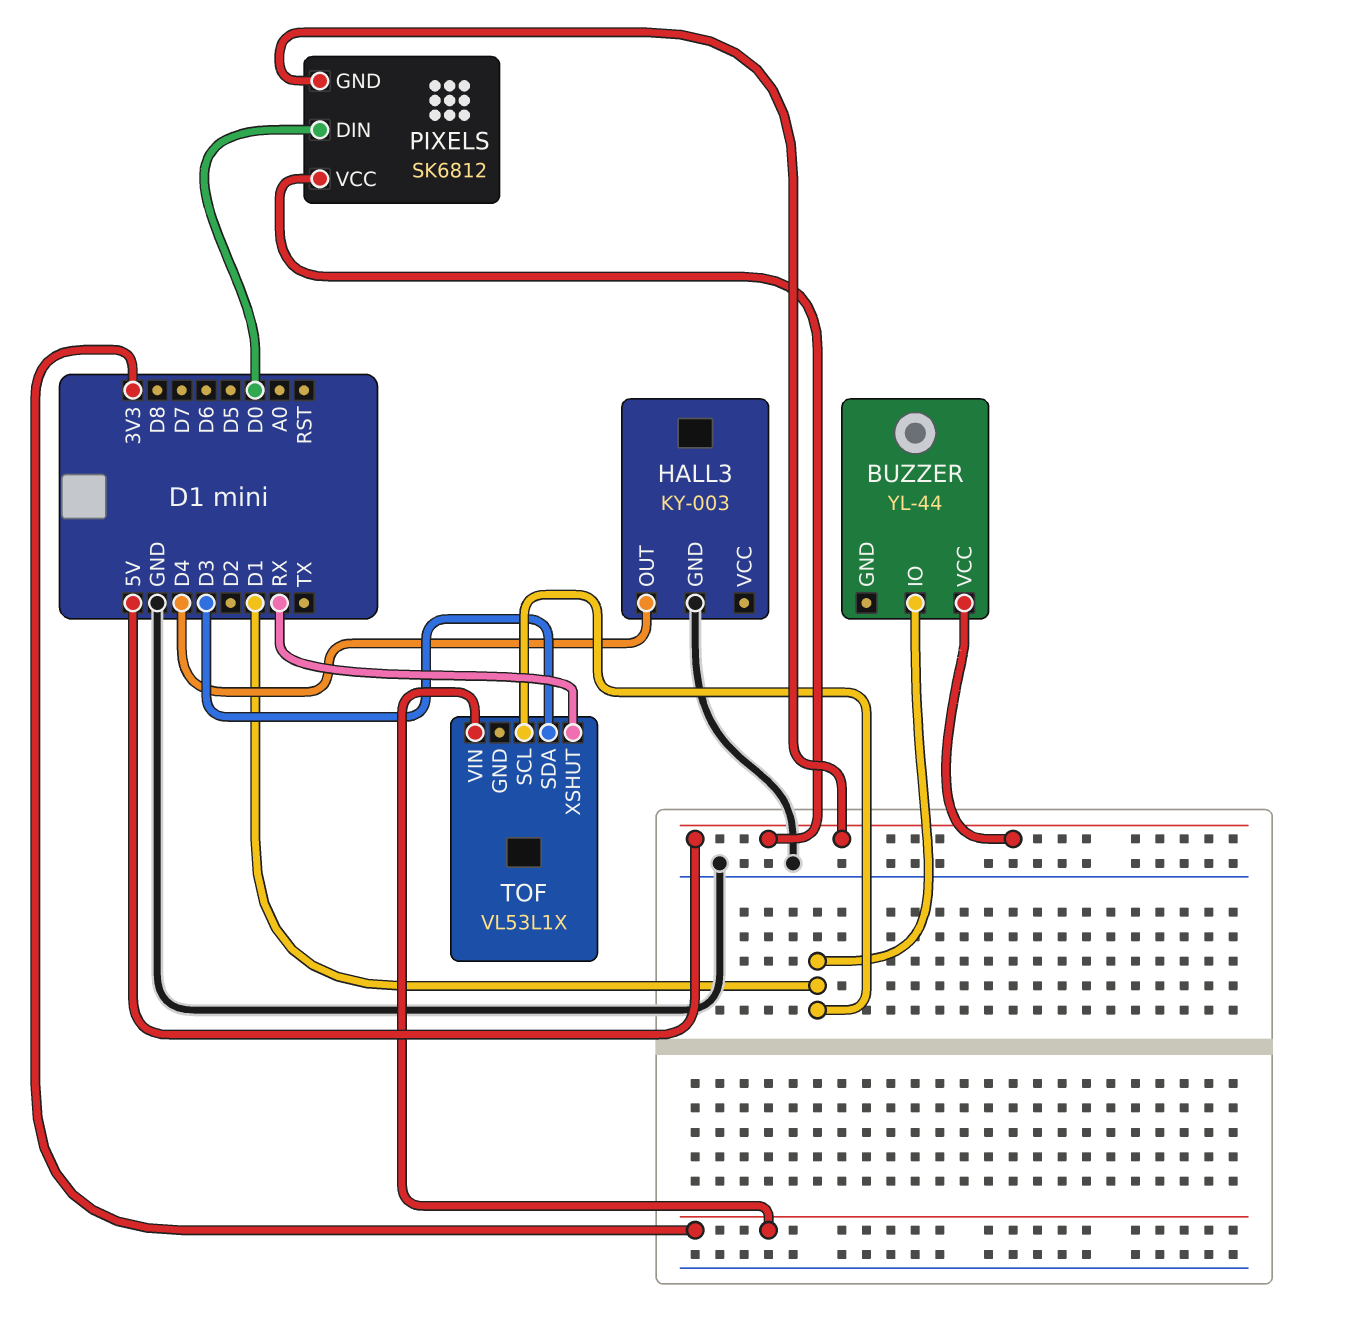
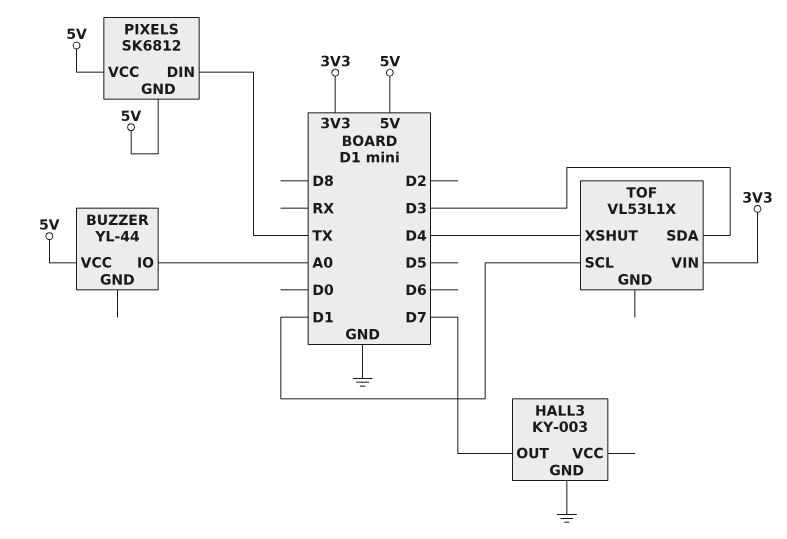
BUZZER pin IO: D1 -> A0
HALL3 pin OUT: D4 -> D7
PIXELS pin DIN: D0 -> TX
TOF pin XSHUT: RX -> D4

